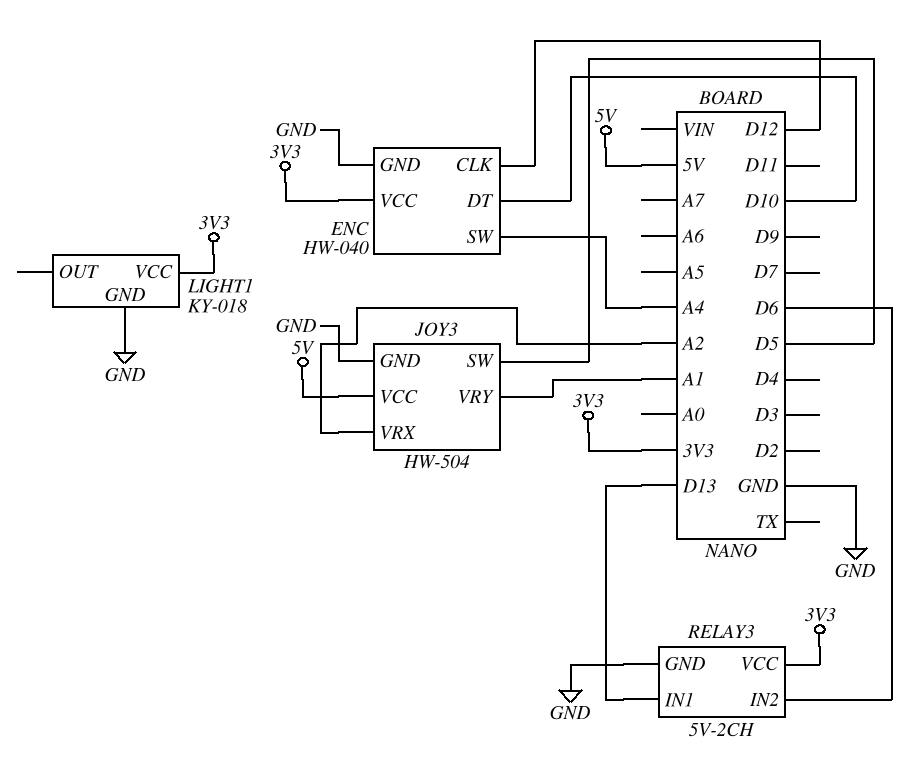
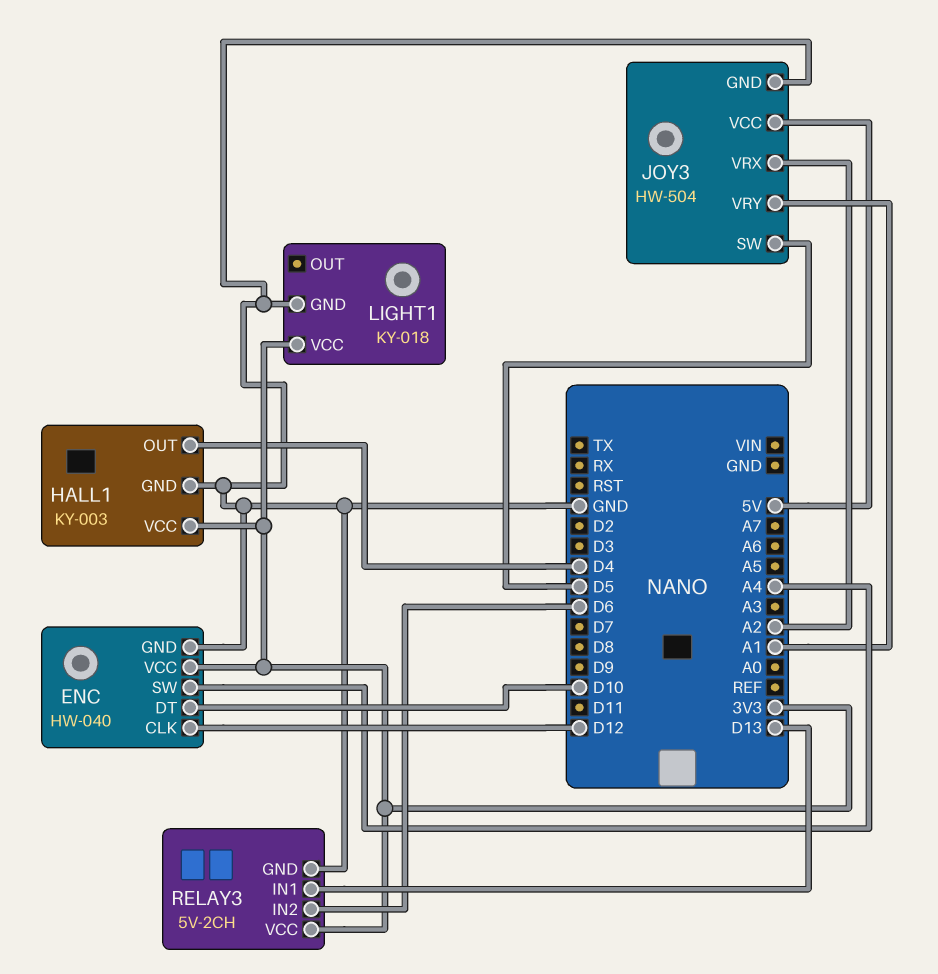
HALL1: none -> KY-003
HALL1 pin GND: none -> GND
HALL1 pin OUT: none -> D4
HALL1 pin VCC: none -> 3V3

